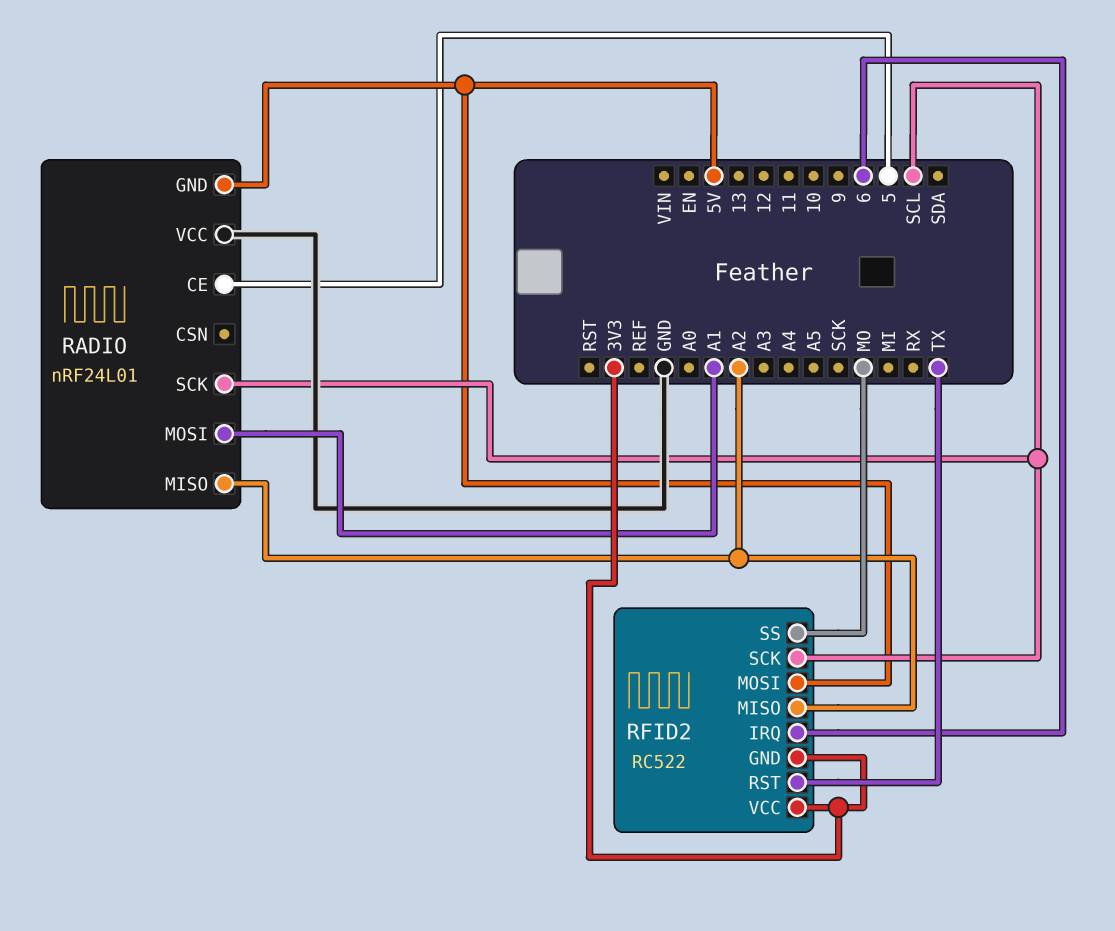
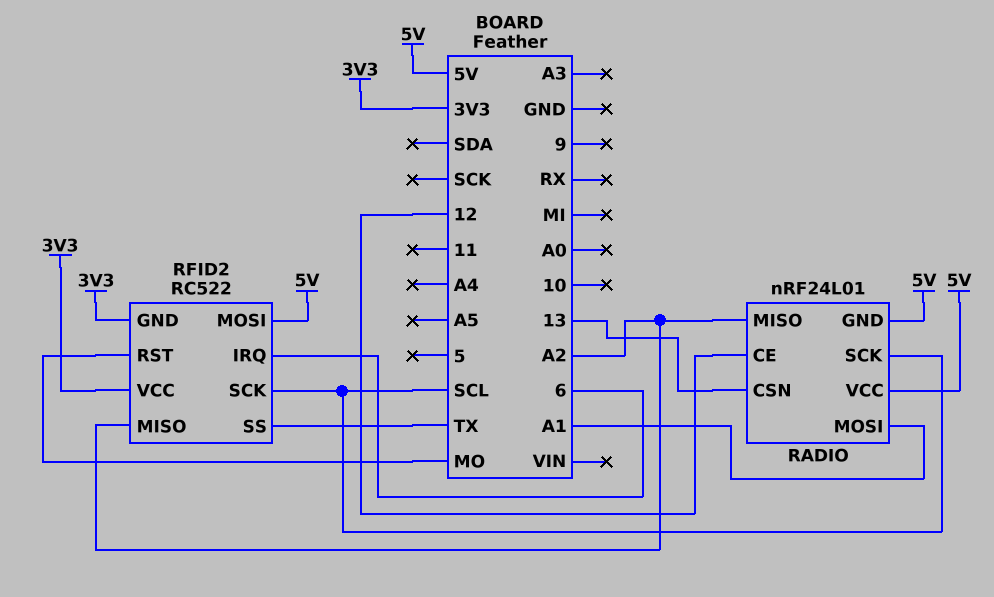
RADIO pin CE: 5 -> 12
RADIO pin CSN: none -> 13
RADIO pin VCC: GND -> 5V
RFID2 pin RST: TX -> MO
RFID2 pin SS: MO -> TX

